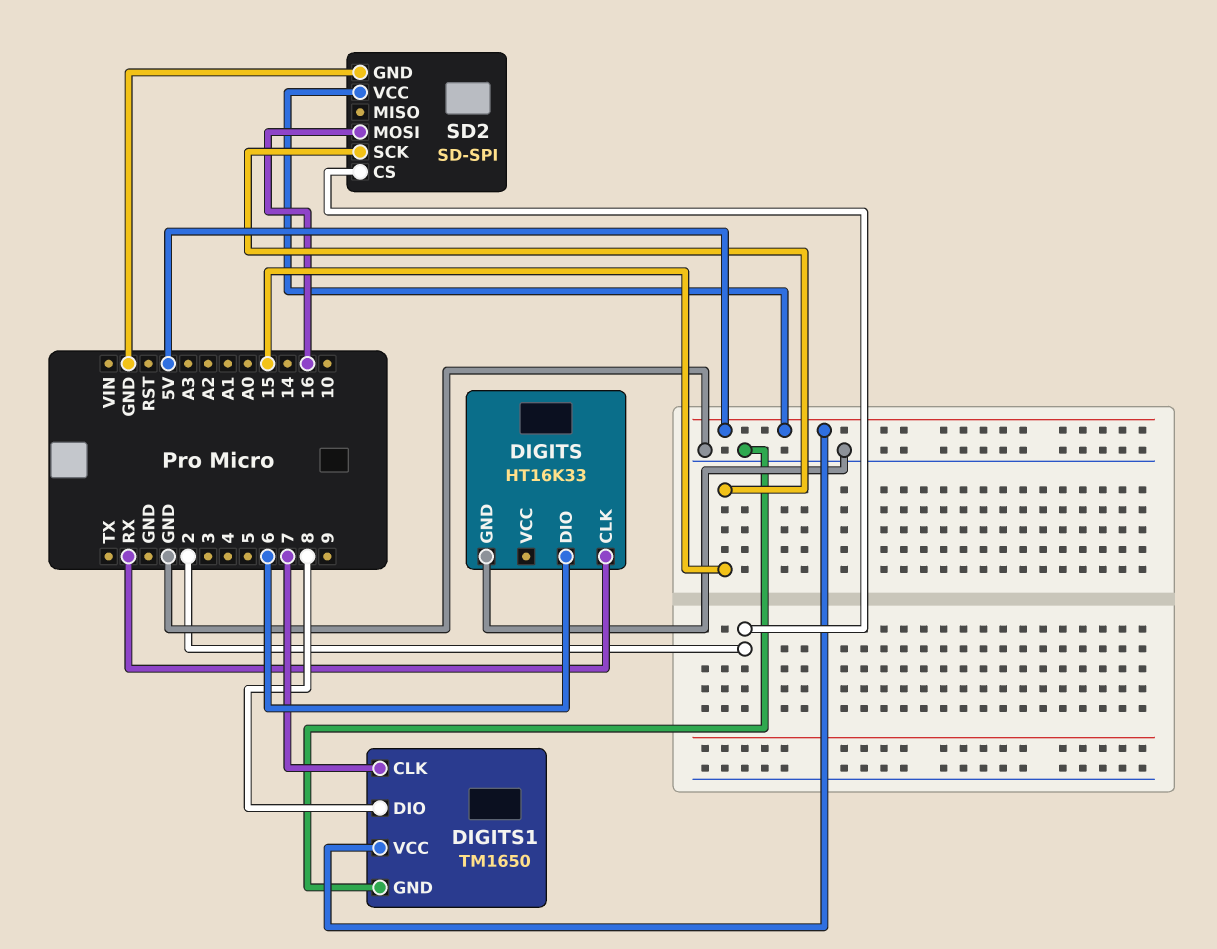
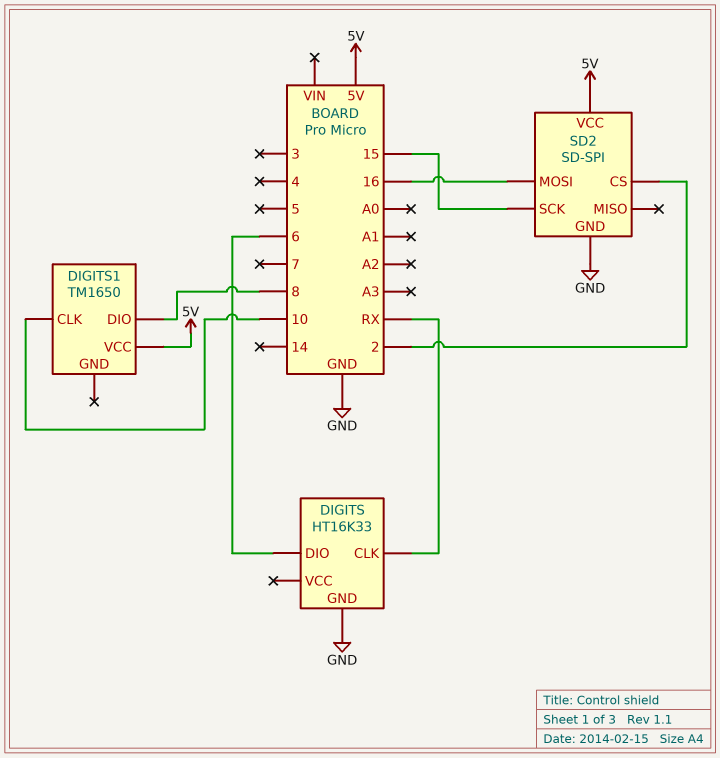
DIGITS1 pin CLK: 7 -> 10
DIGITS1 pin GND: GND -> none

